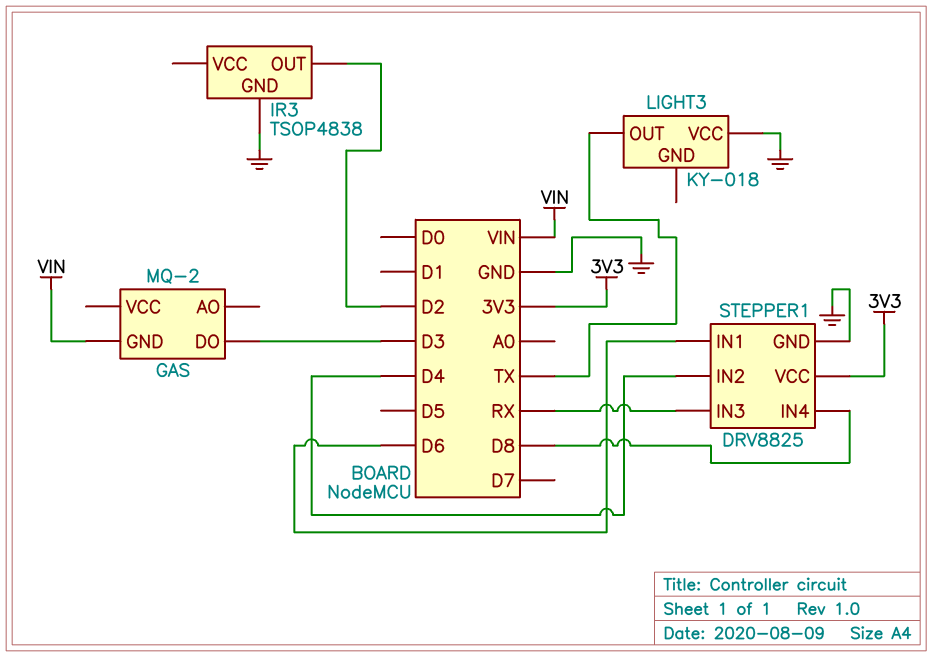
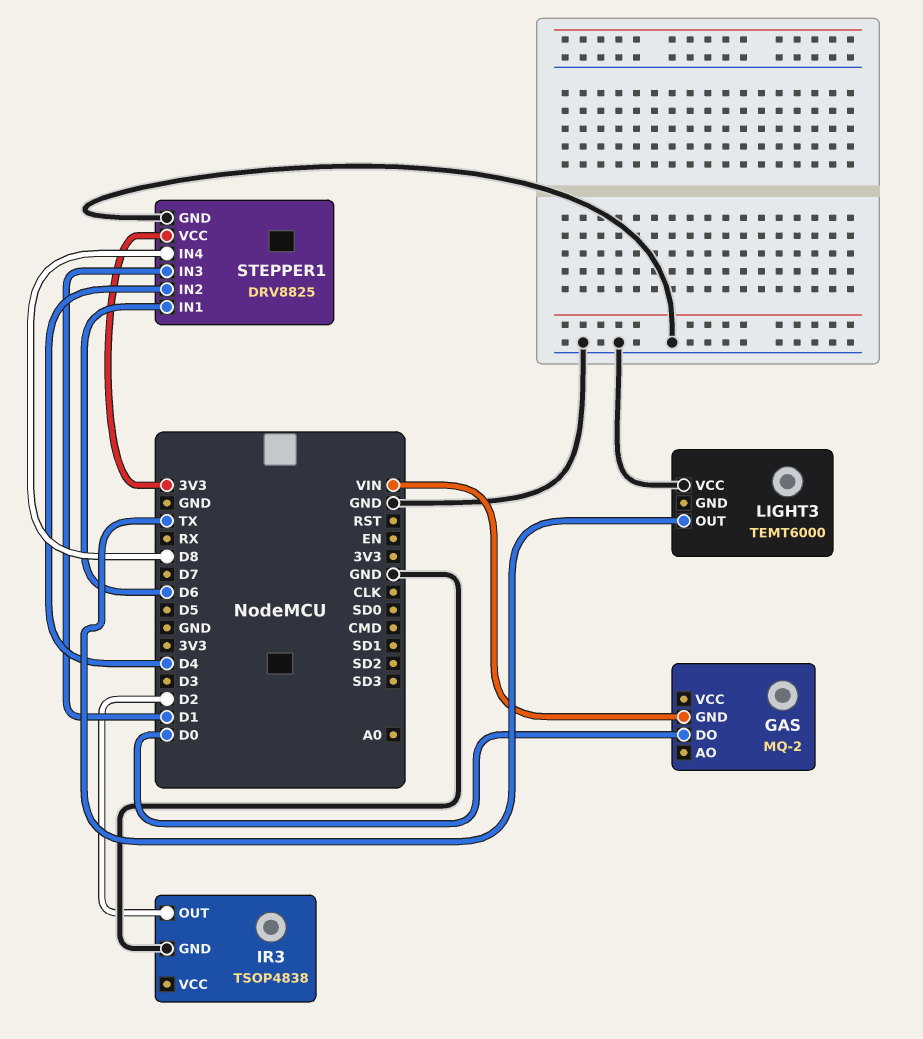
GAS pin DO: D3 -> D0
LIGHT3: KY-018 -> TEMT6000
STEPPER1 pin IN3: RX -> D1

